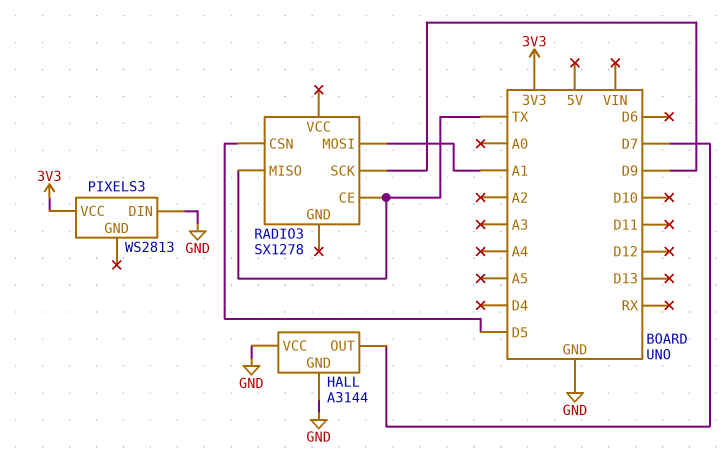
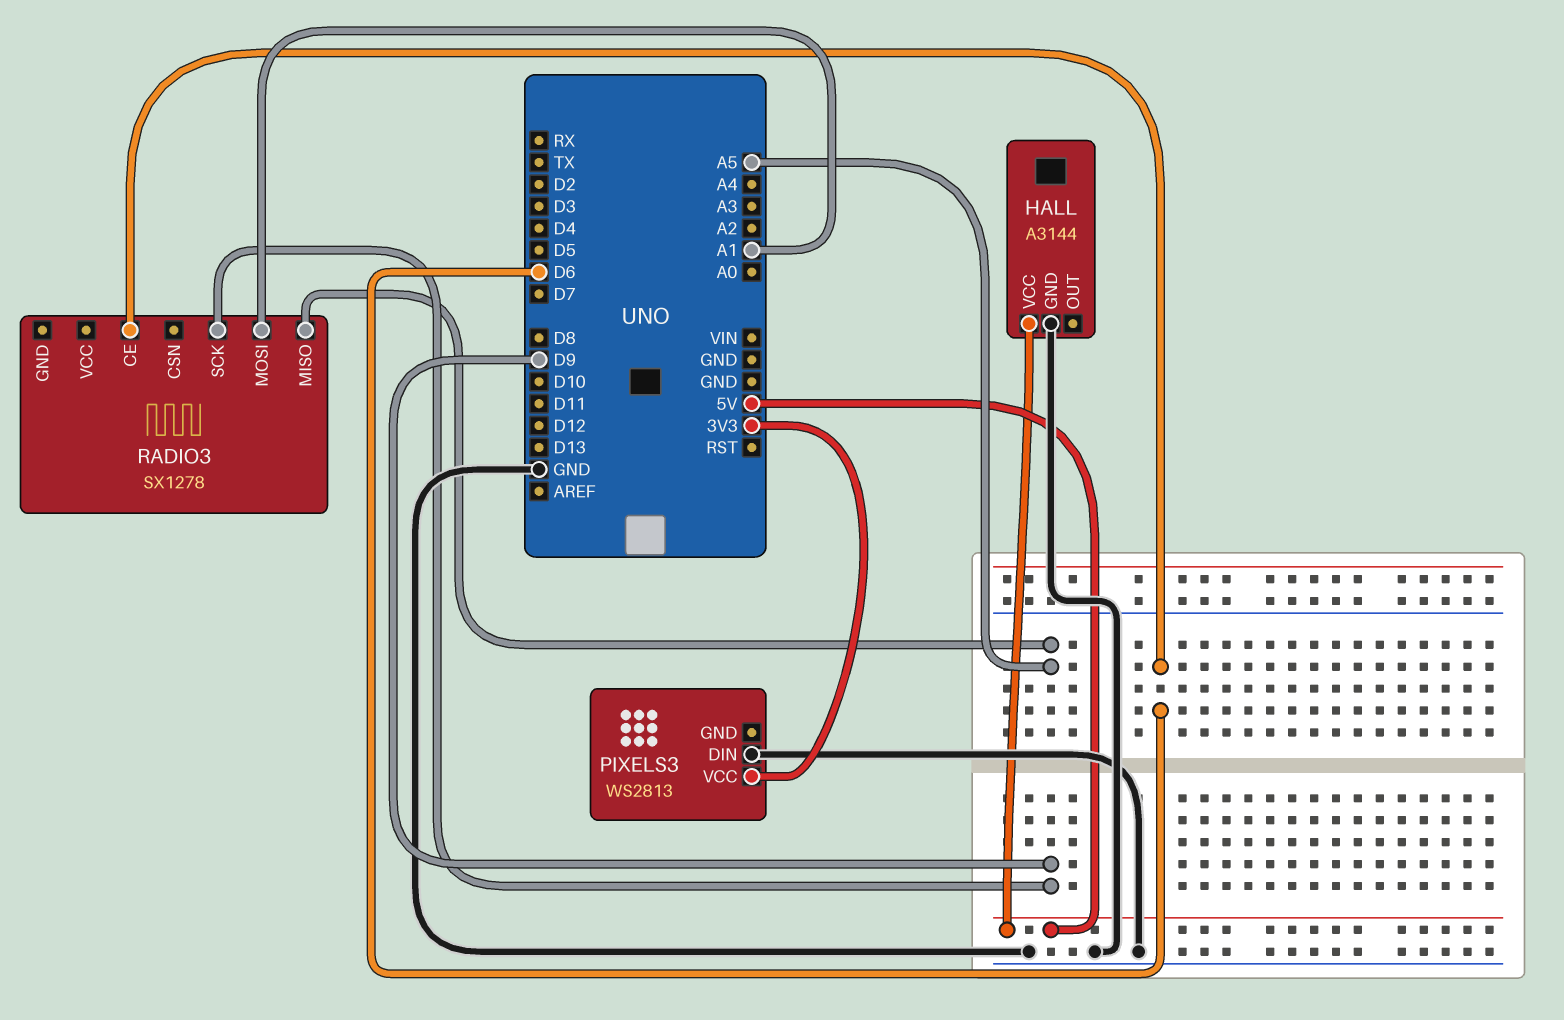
HALL pin OUT: D7 -> none
HALL pin VCC: GND -> 5V
RADIO3 pin CE: TX -> D6
RADIO3 pin CSN: D5 -> none
RADIO3 pin MISO: TX -> A5

